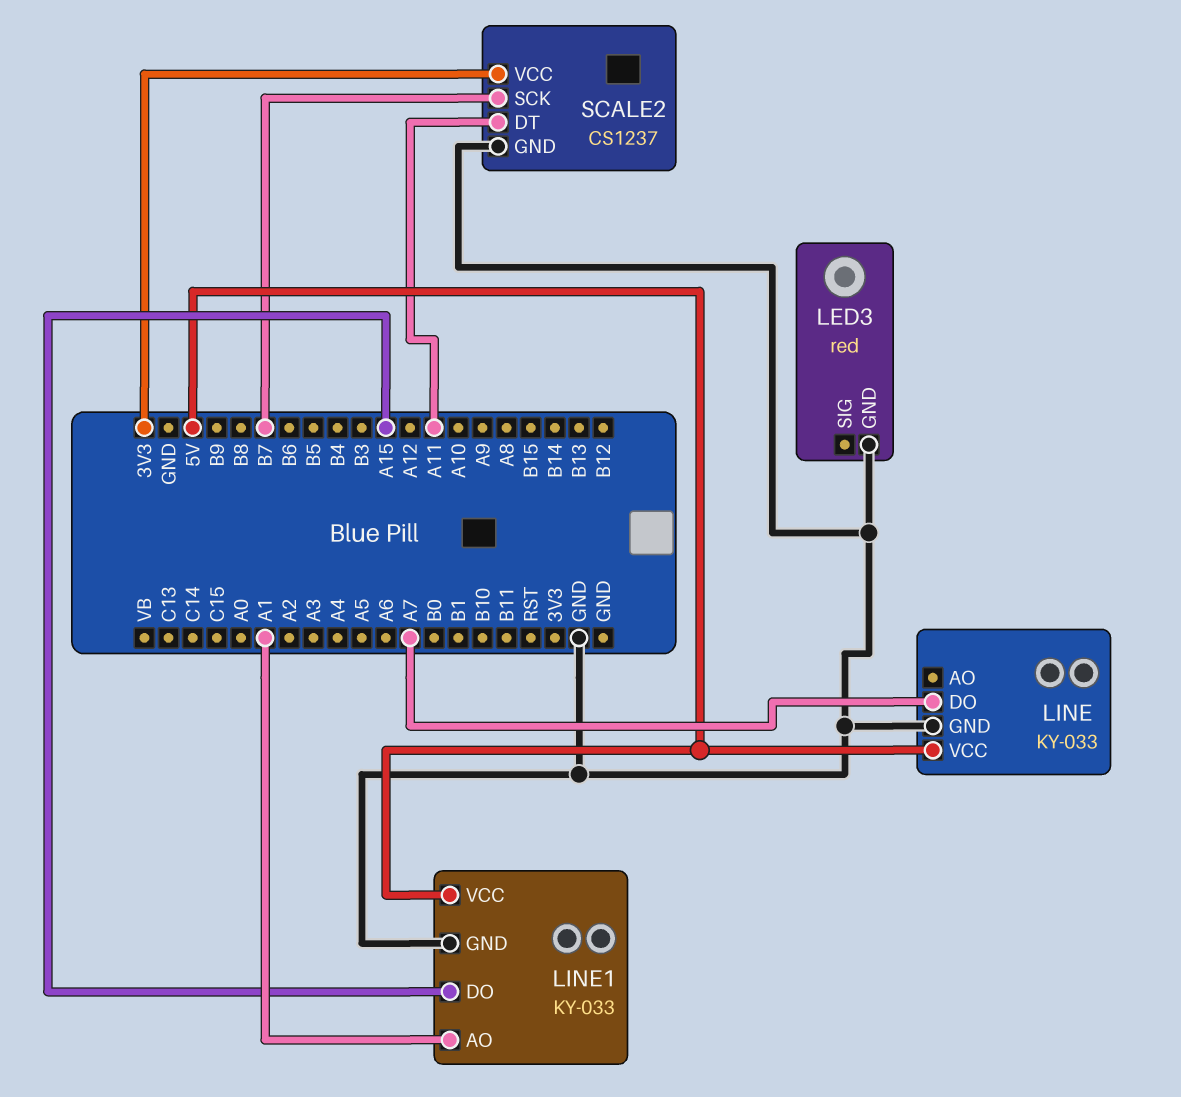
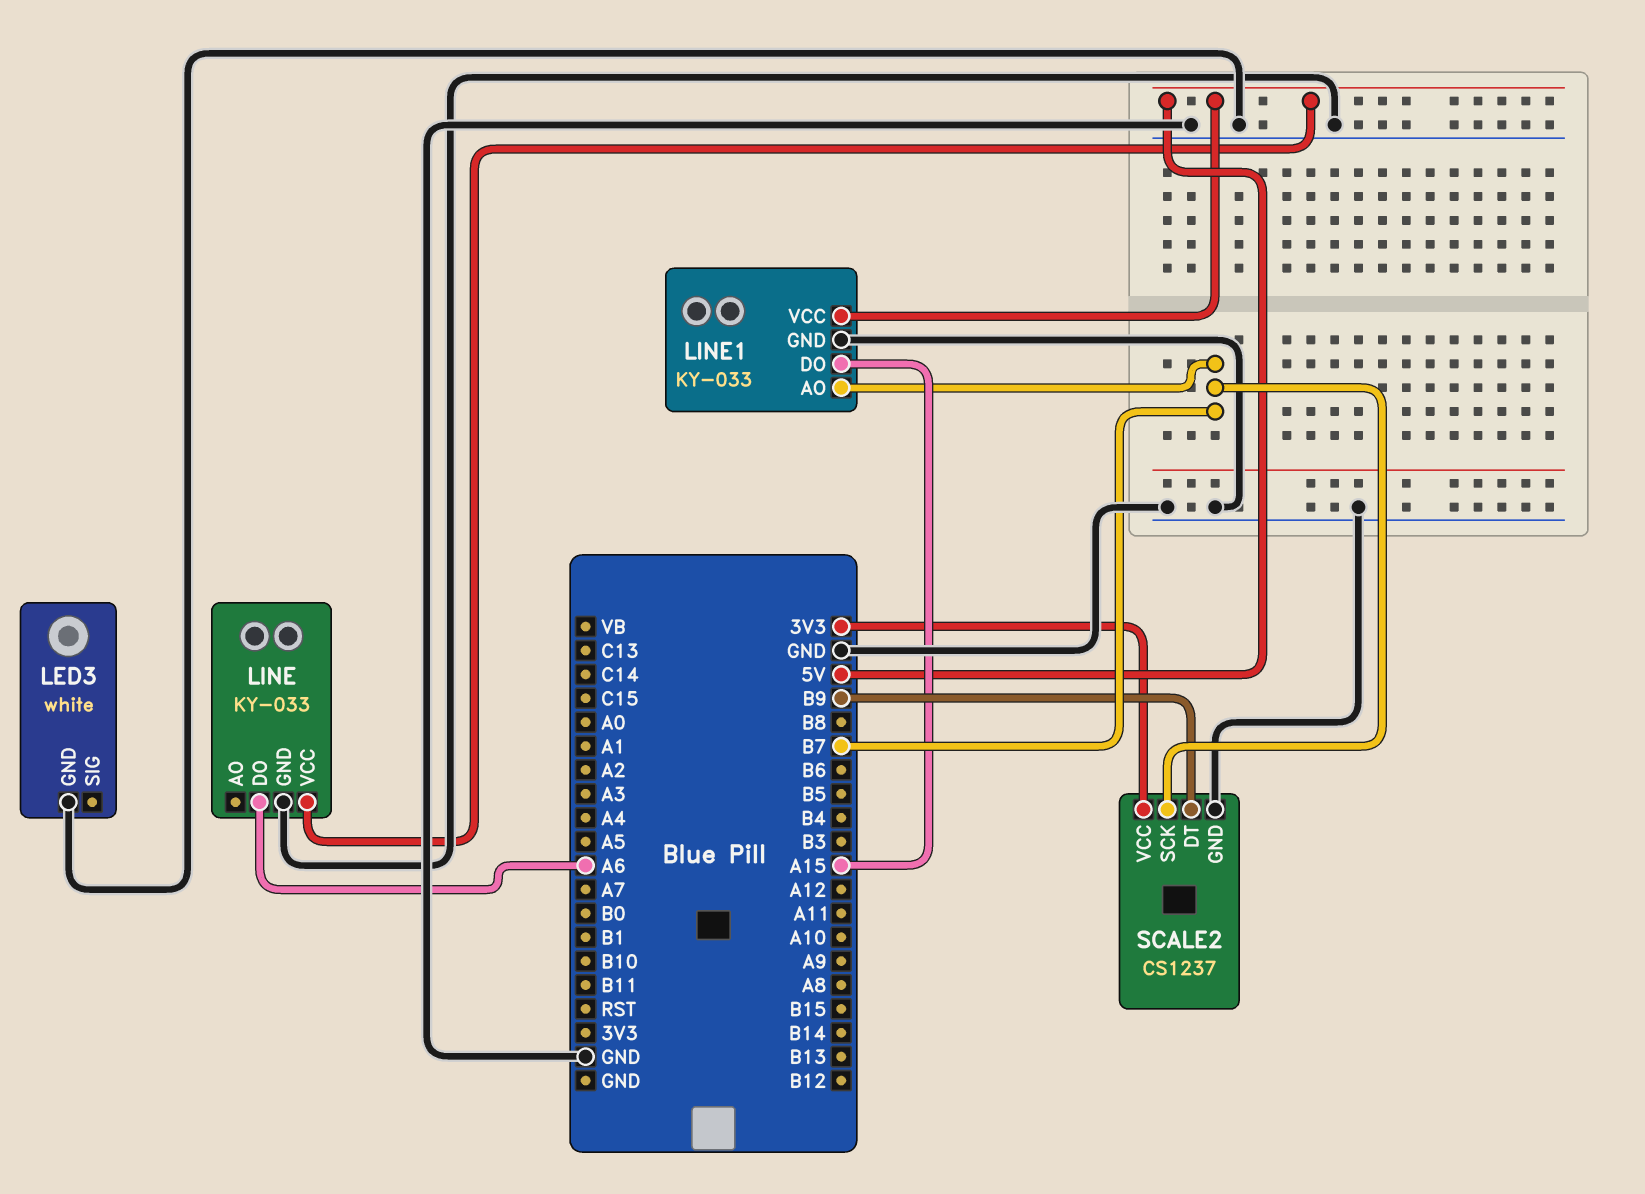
LED3: red -> white
LINE pin DO: A7 -> A6
LINE1 pin AO: A1 -> B7
SCALE2 pin DT: A11 -> B9

